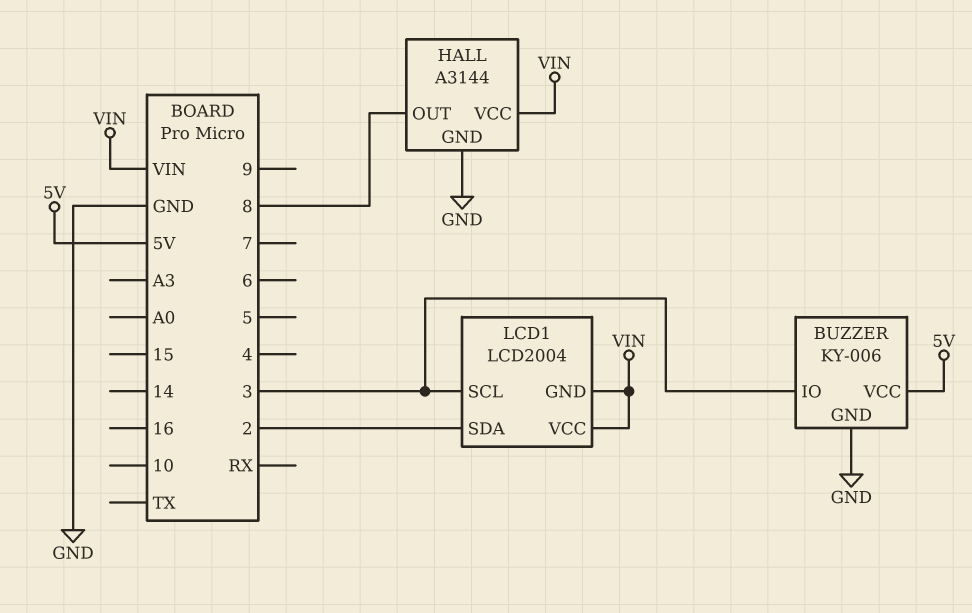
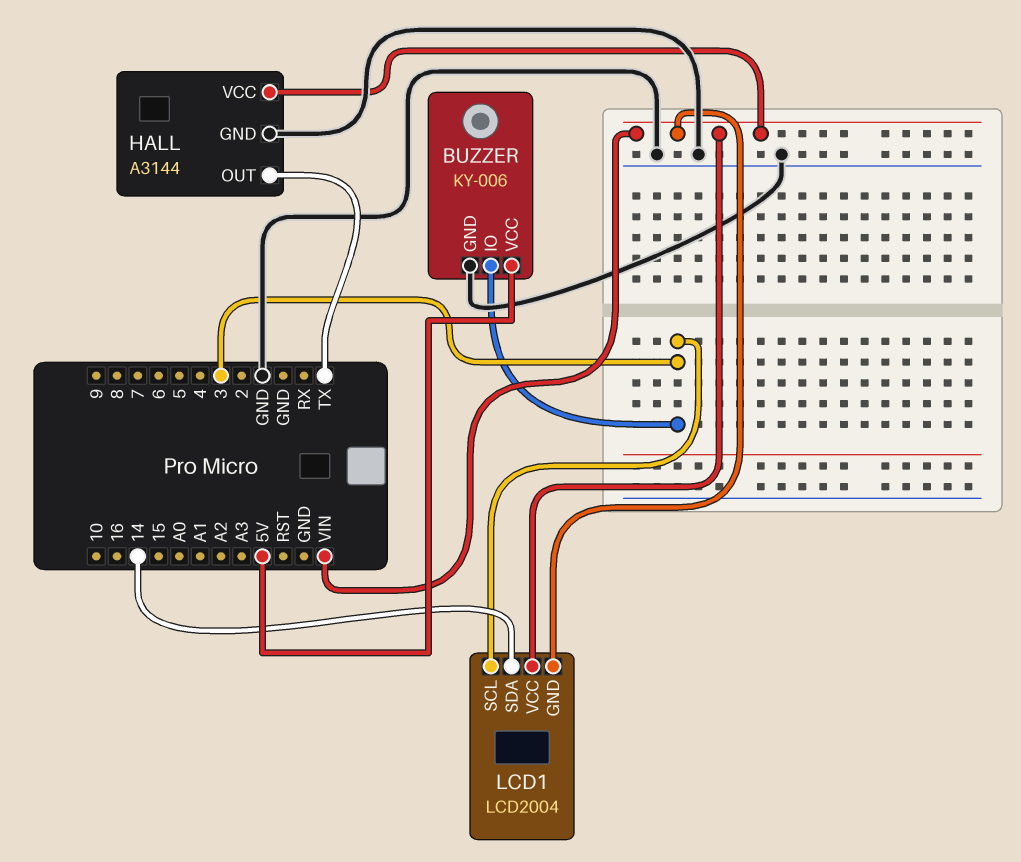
HALL pin OUT: 8 -> TX
LCD1 pin SDA: 2 -> 14

